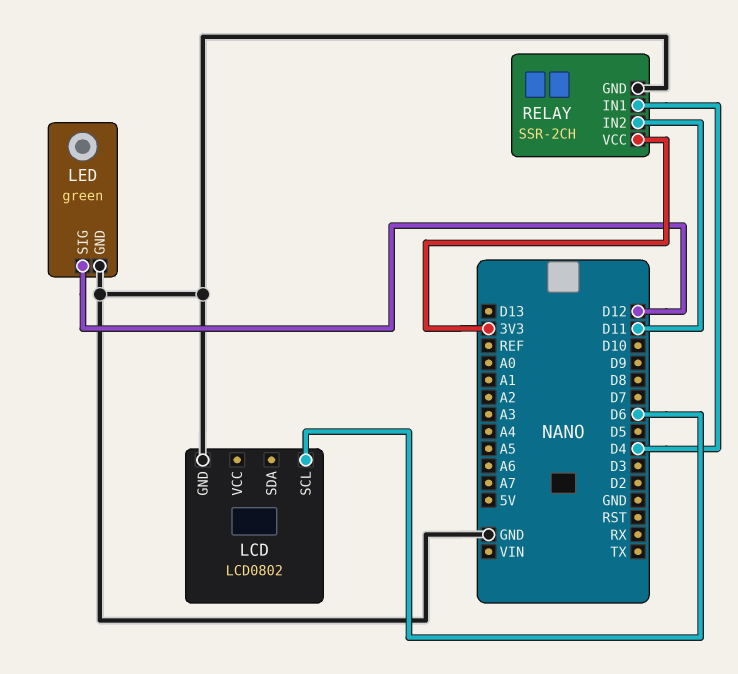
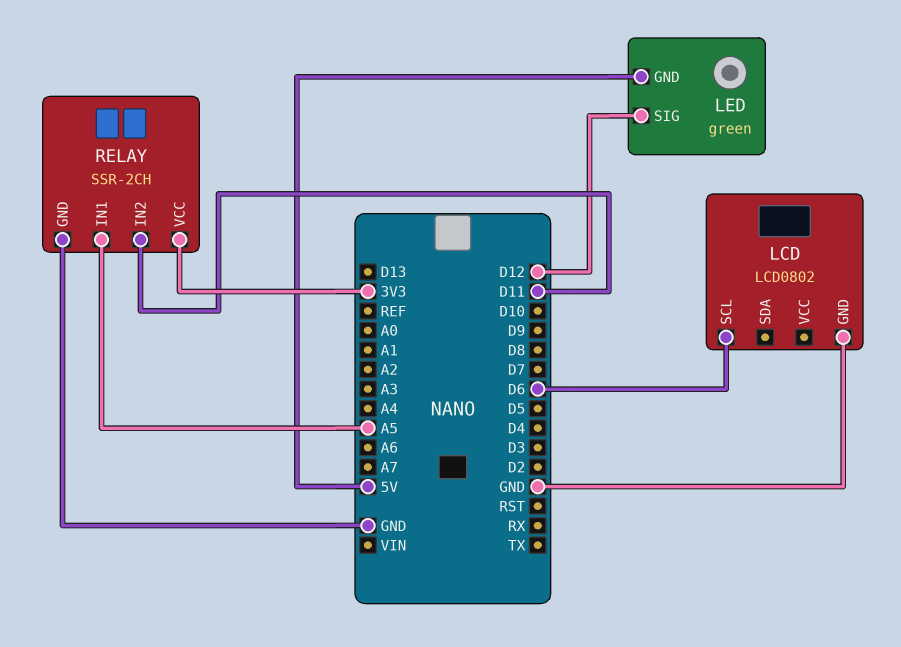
LED pin GND: GND -> 5V
RELAY pin IN1: D4 -> A5

